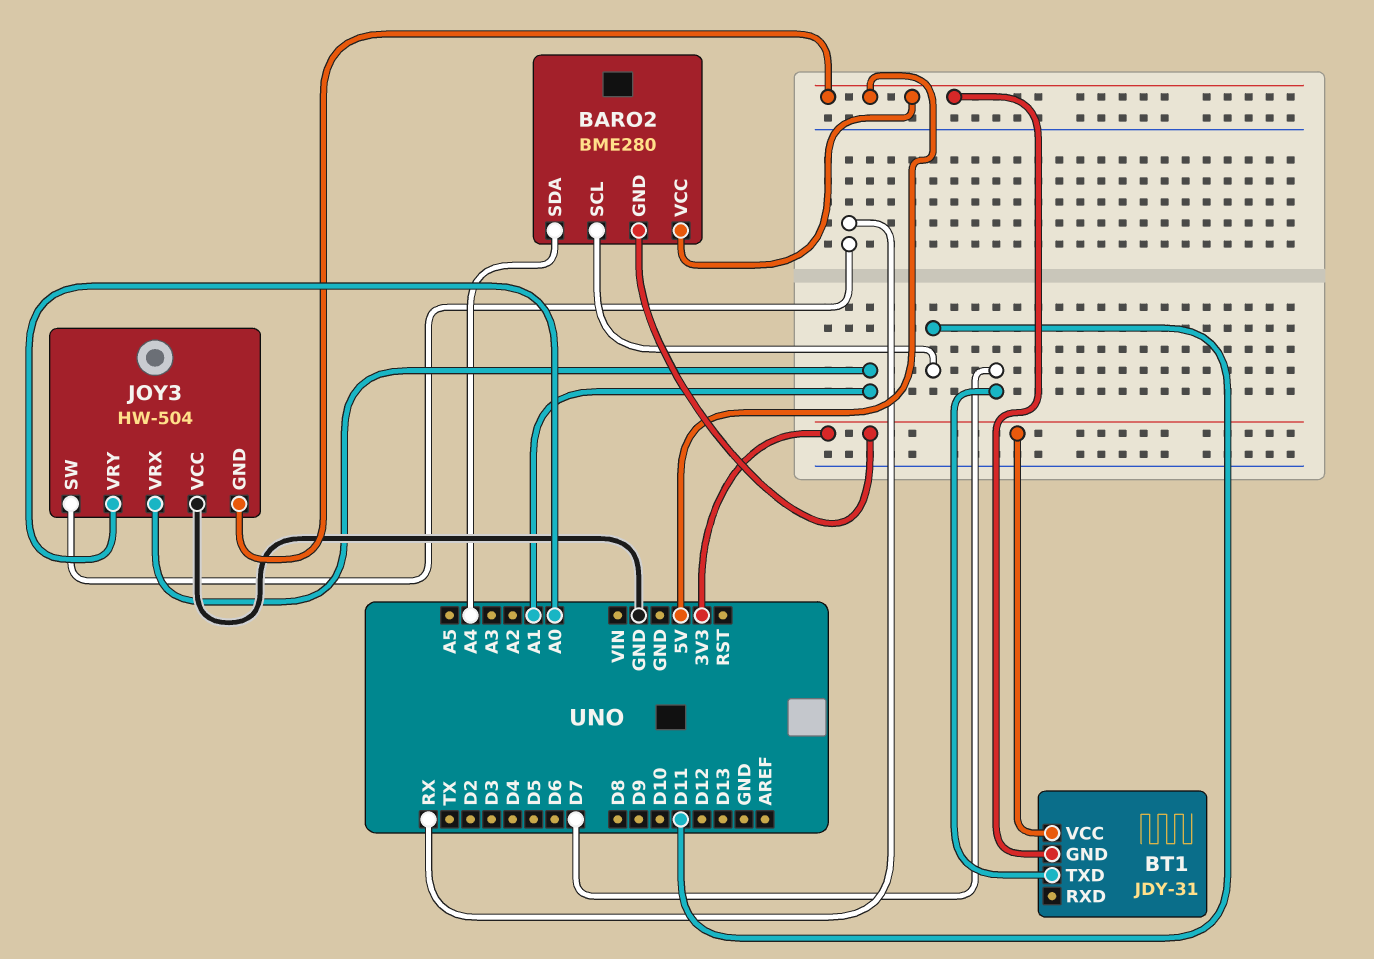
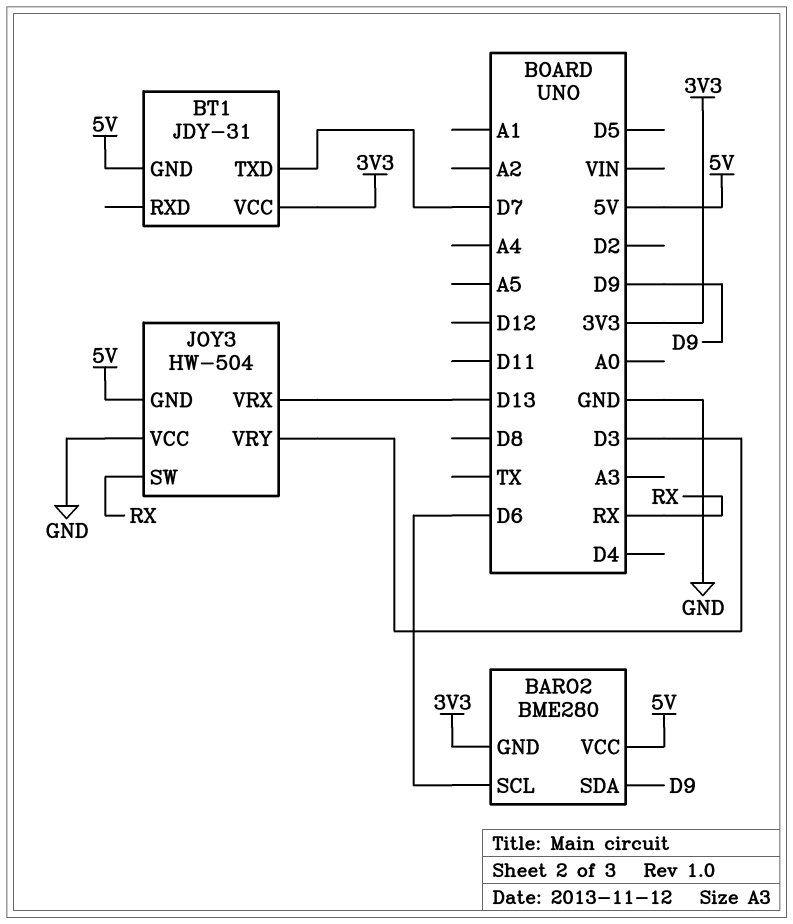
BARO2 pin SCL: D11 -> D6
BARO2 pin SDA: A4 -> D9
JOY3 pin VRX: A1 -> D13
JOY3 pin VRY: A0 -> D3

